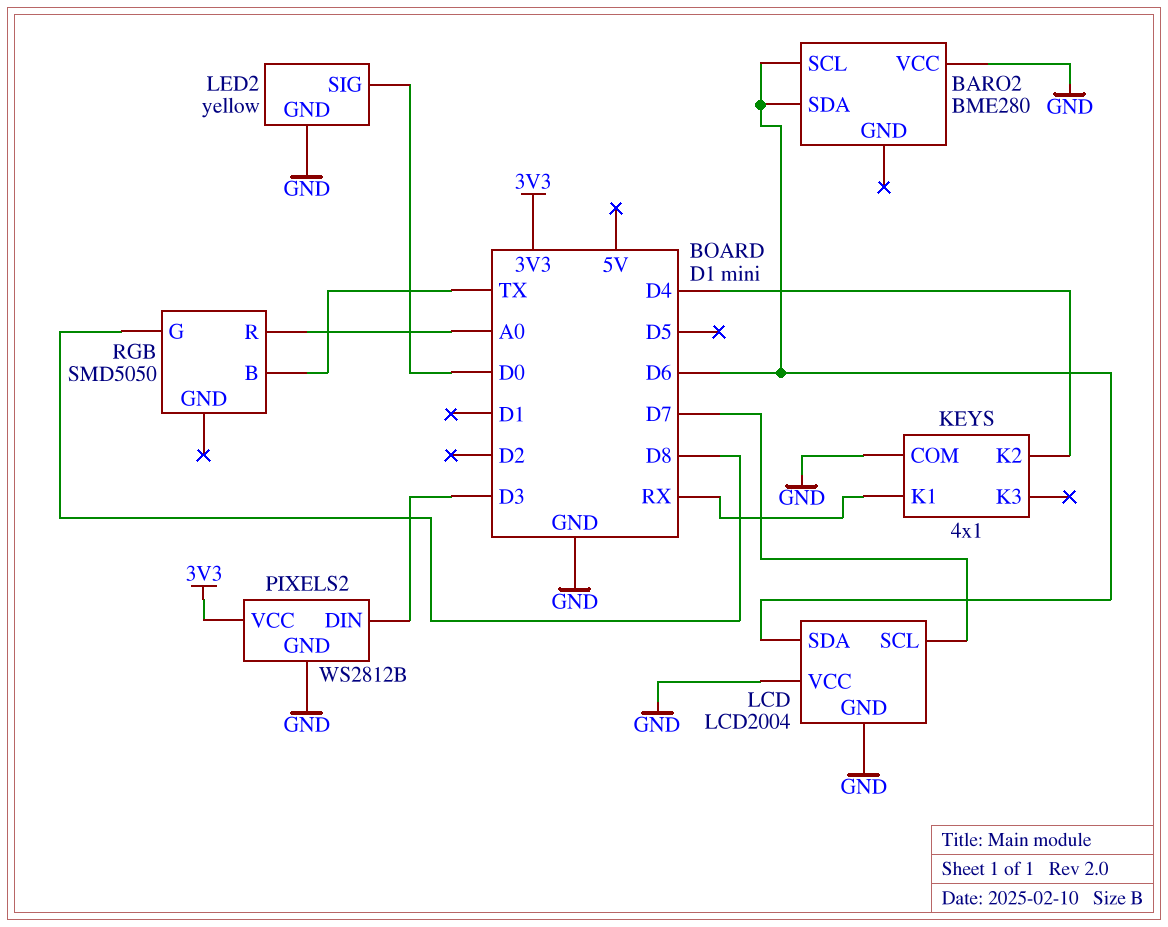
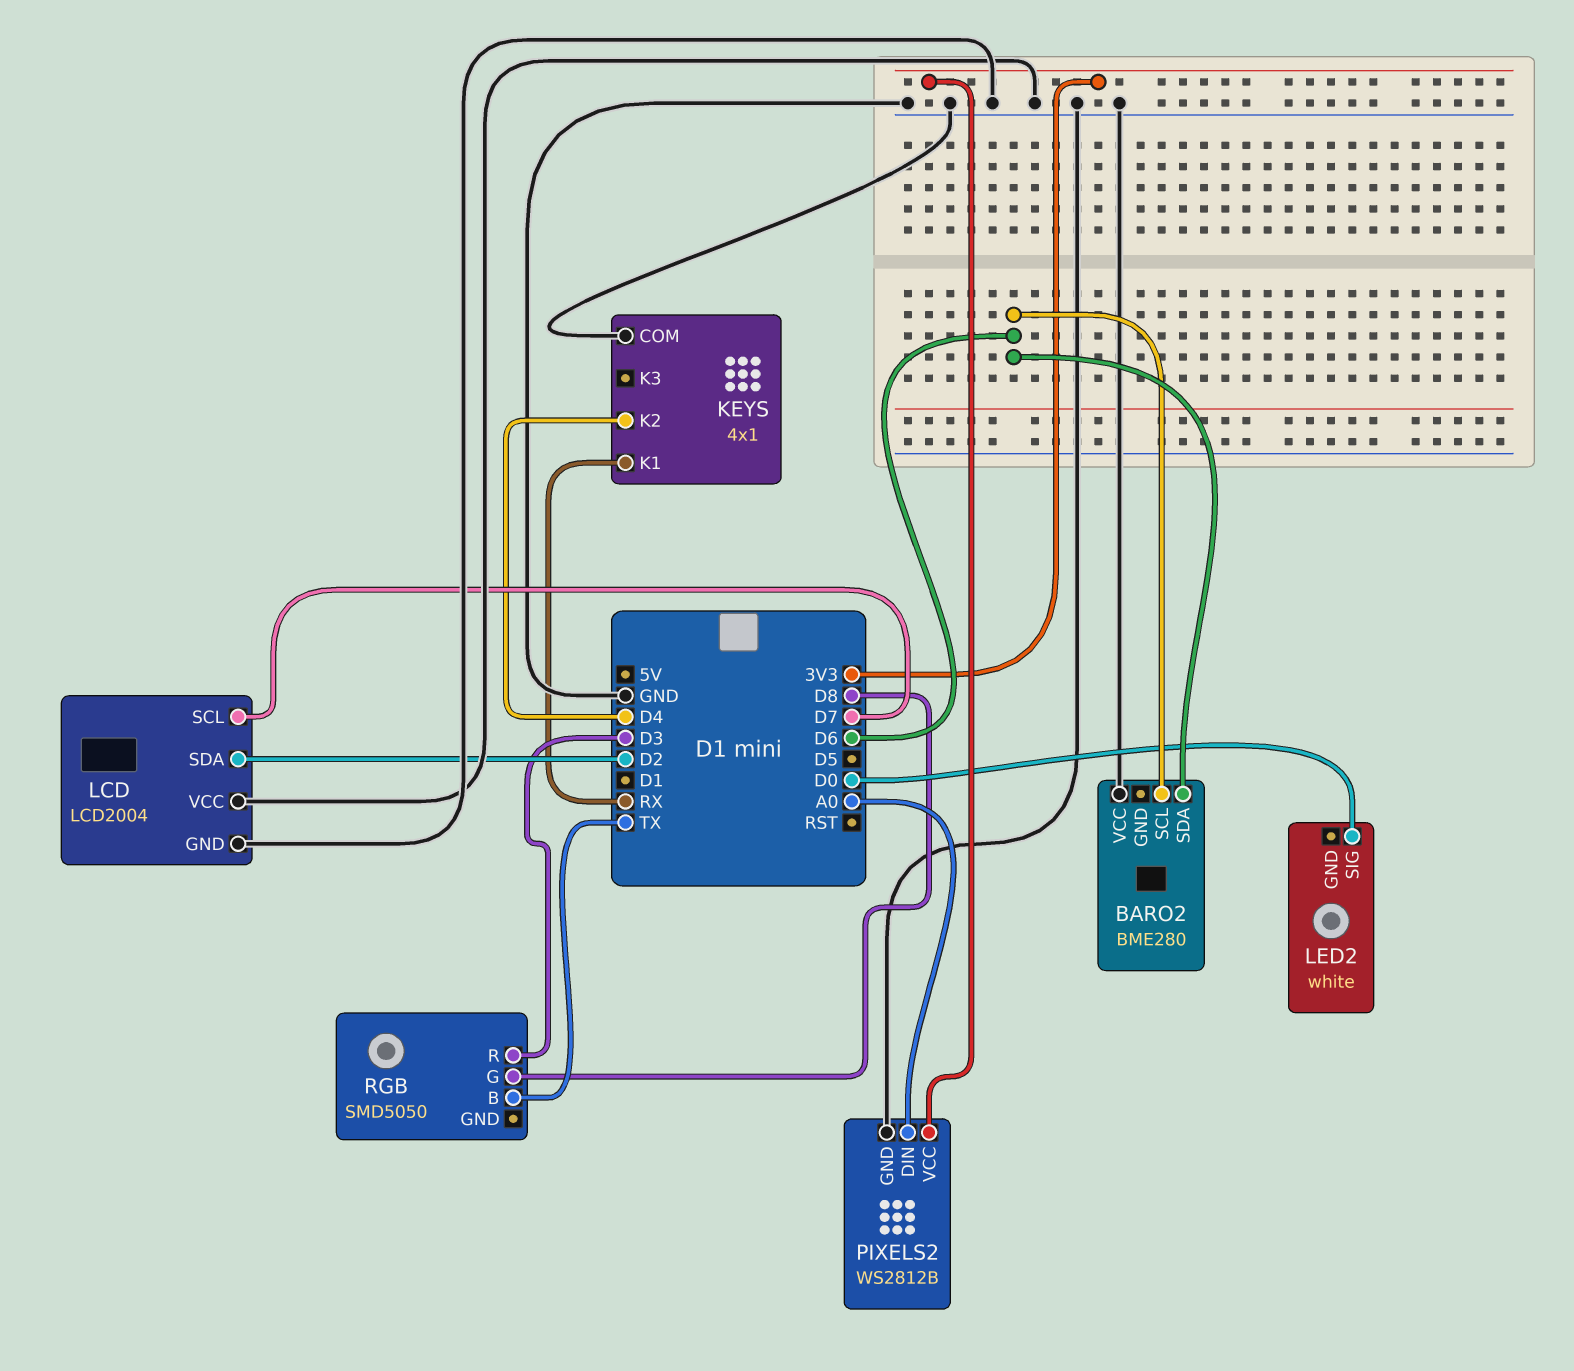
LCD pin SDA: D6 -> D2
LED2: yellow -> white
LED2 pin GND: GND -> none
PIXELS2 pin DIN: D3 -> A0
RGB pin R: A0 -> D3

